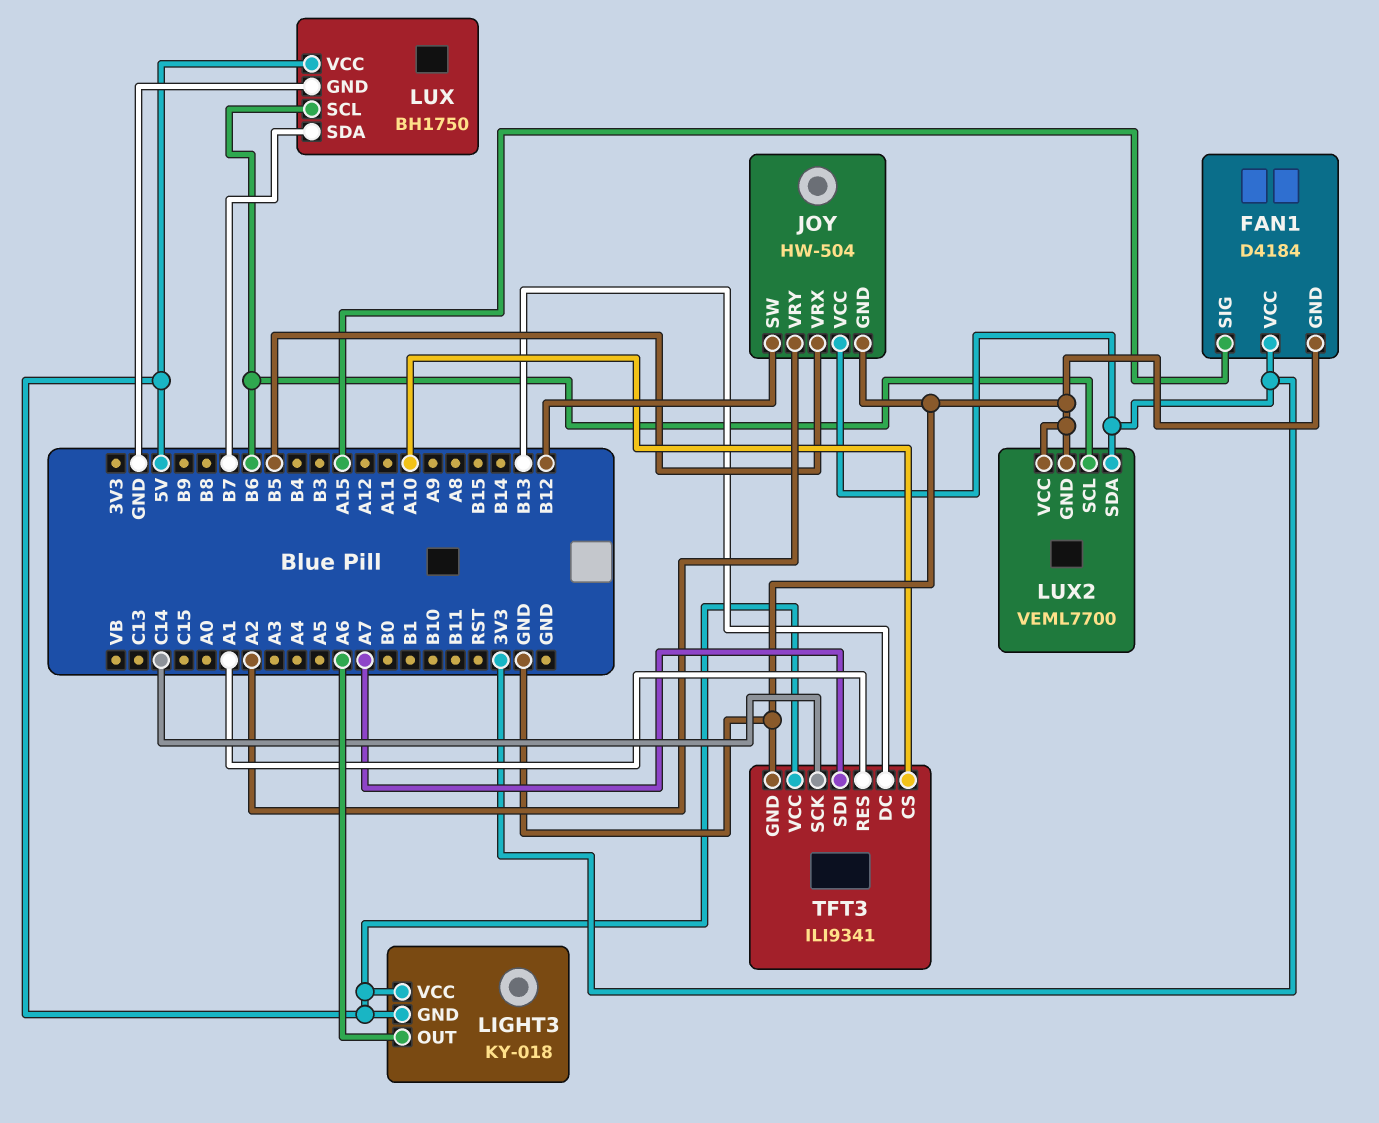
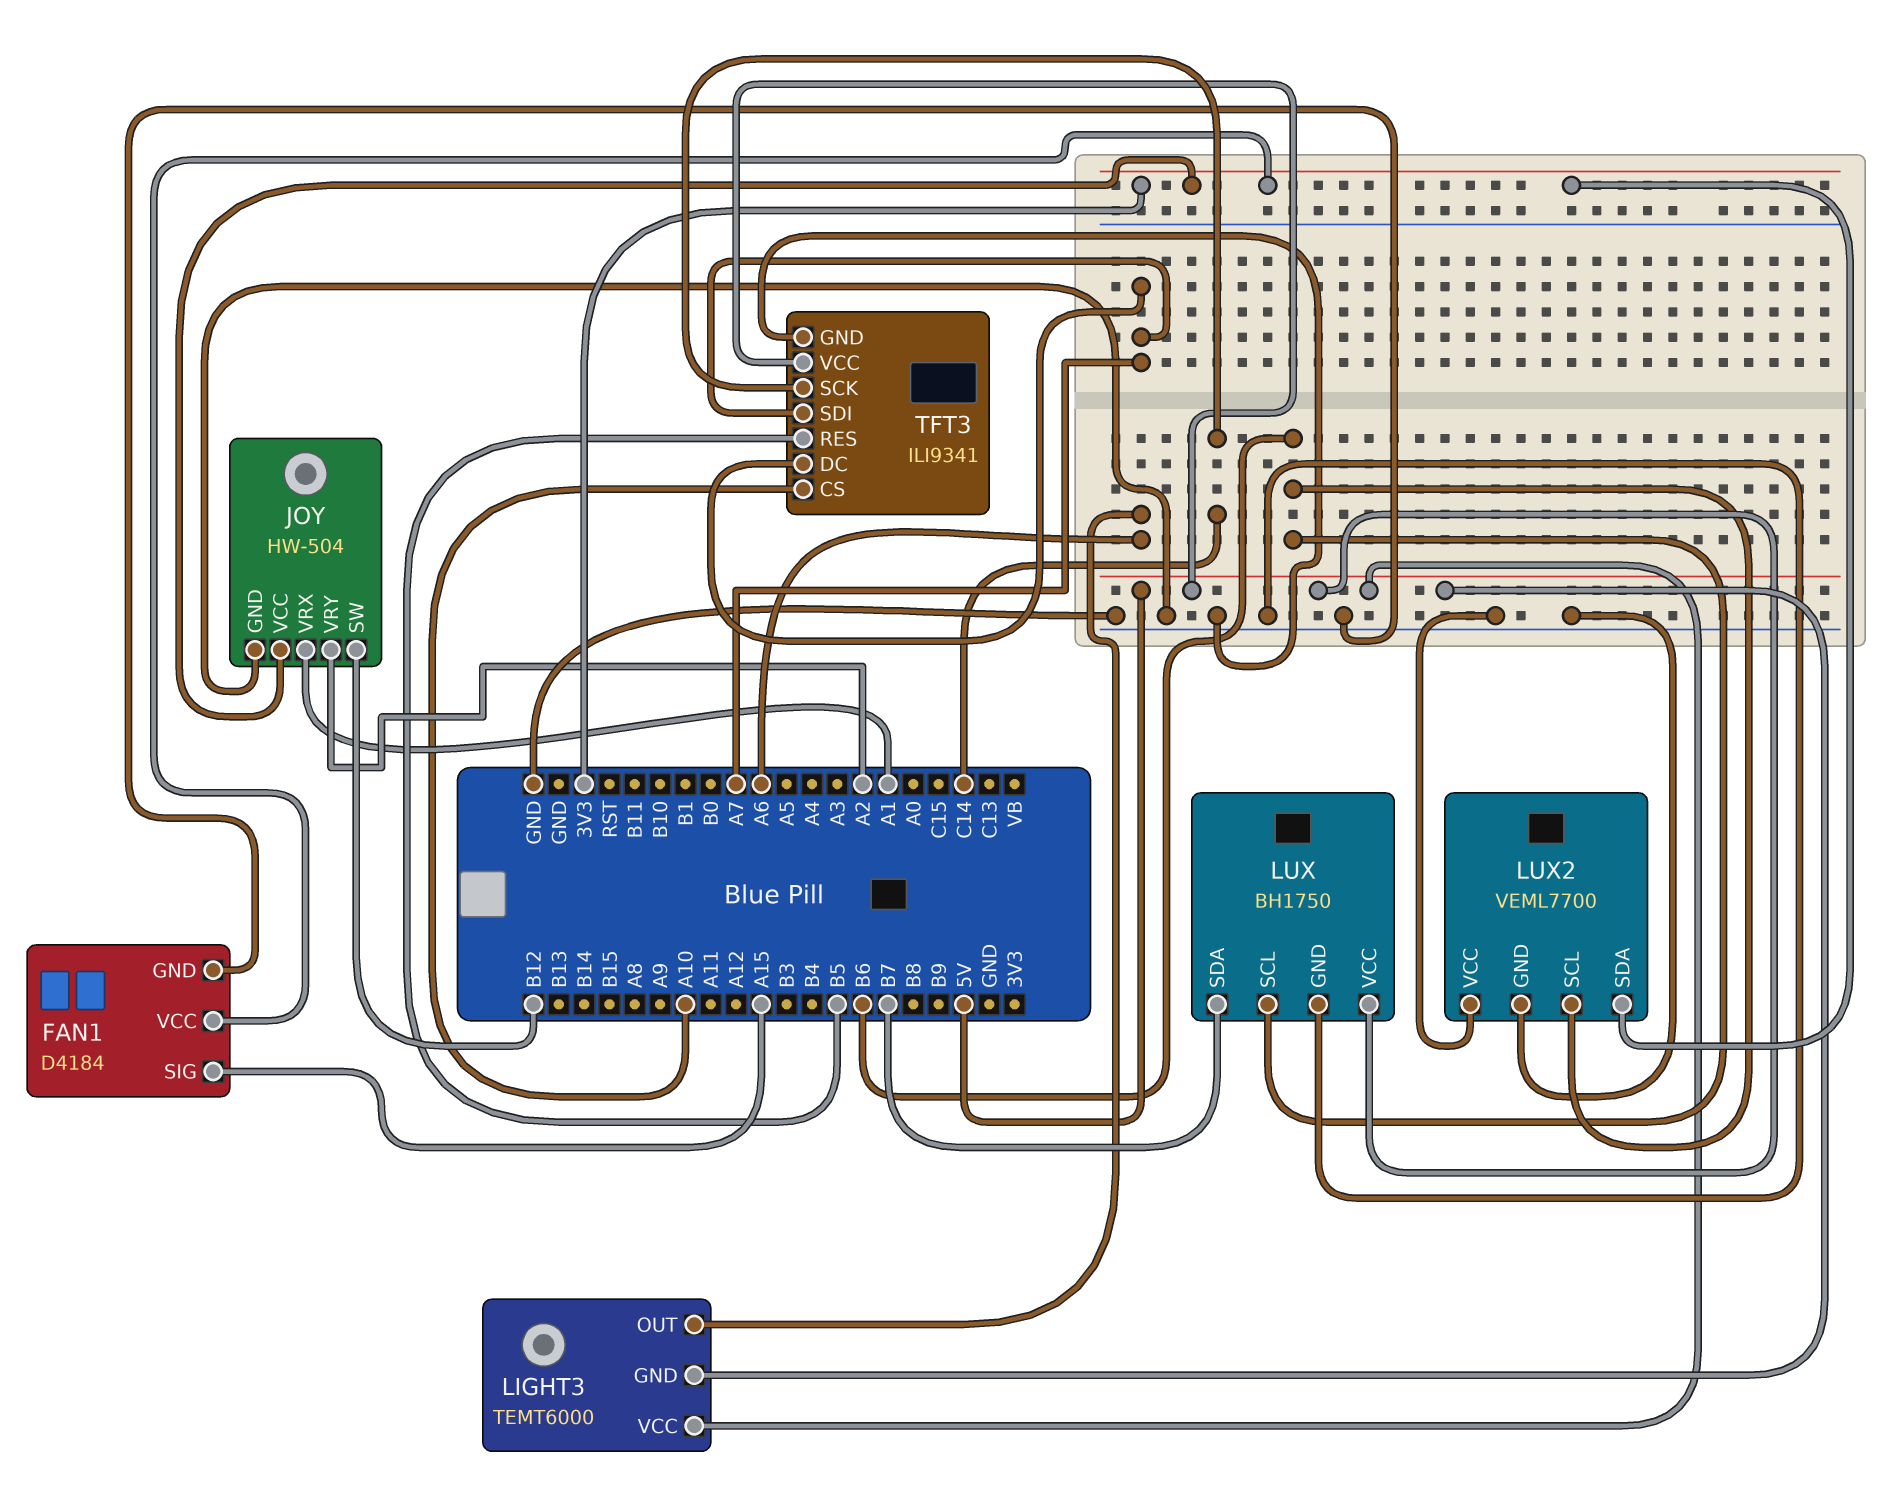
JOY pin VRX: B5 -> A1
LIGHT3: KY-018 -> TEMT6000
TFT3 pin DC: B13 -> A7
TFT3 pin RES: A1 -> B5

